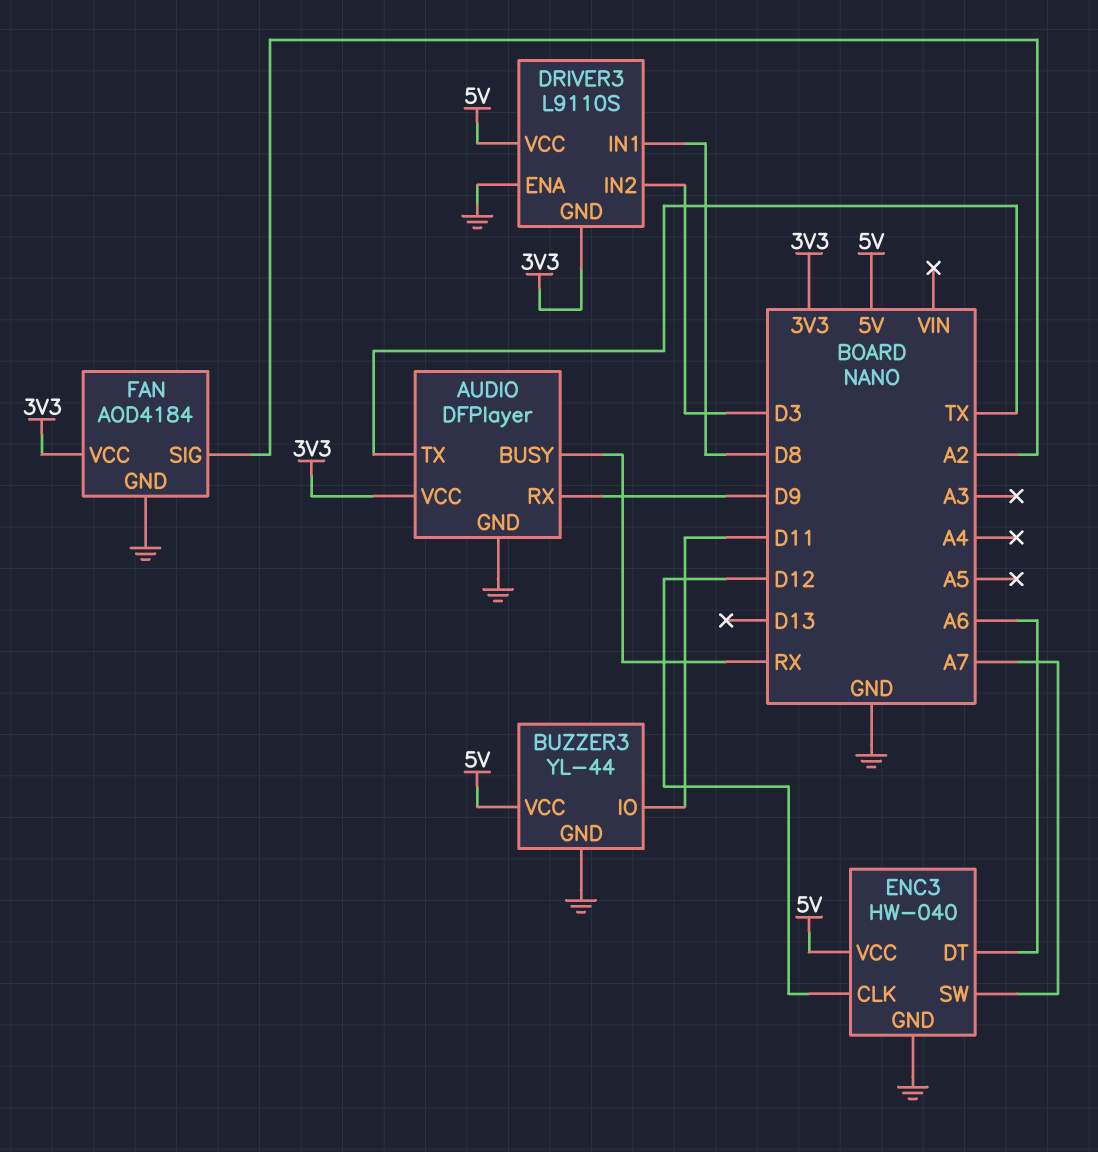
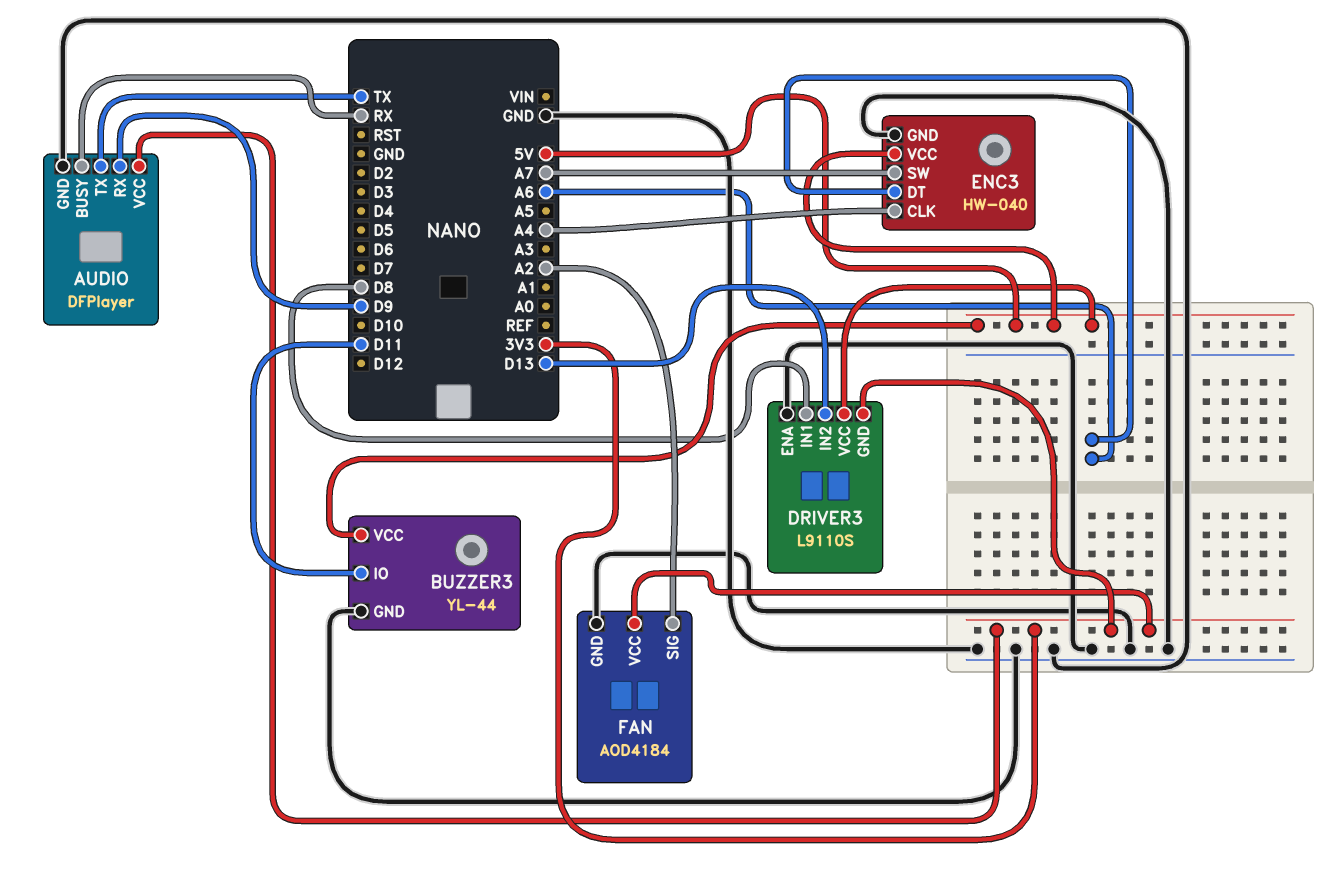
DRIVER3 pin IN2: D3 -> D13
ENC3 pin CLK: D12 -> A4

